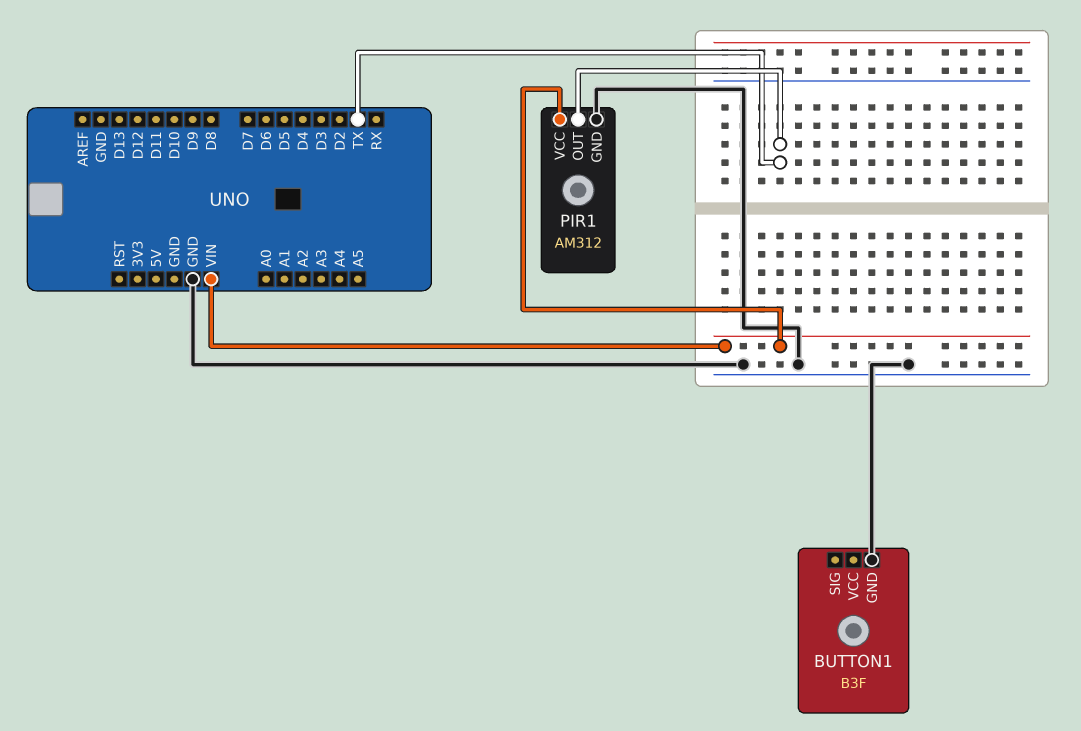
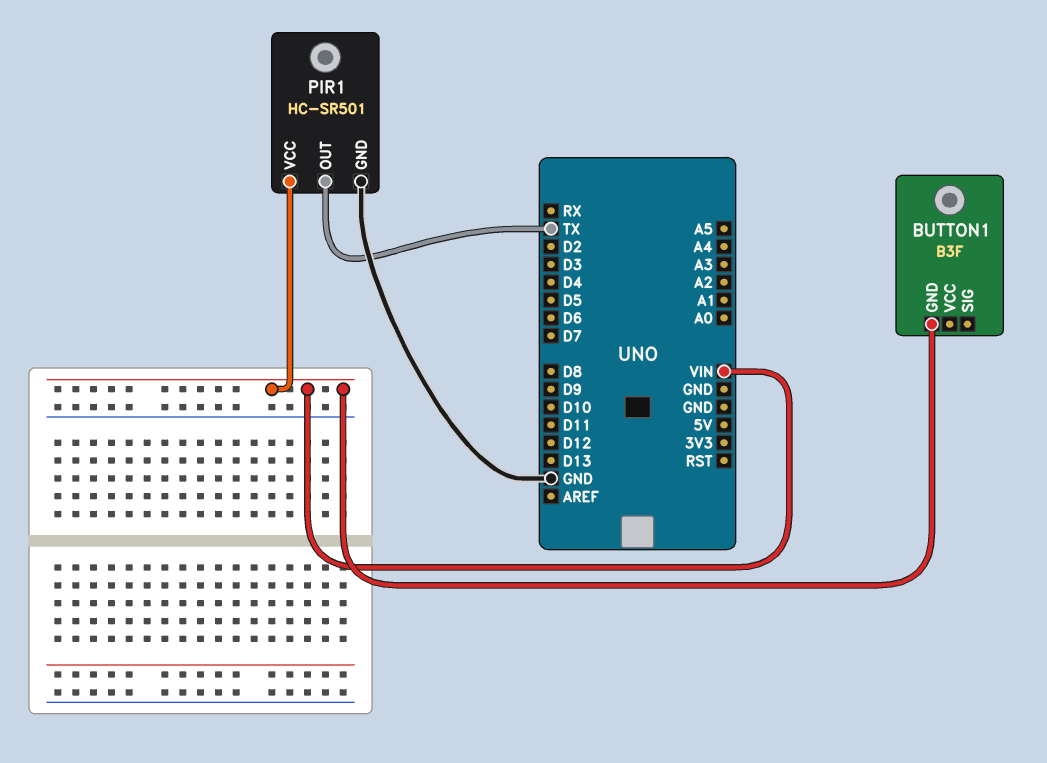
BUTTON1 pin GND: GND -> VIN
PIR1: AM312 -> HC-SR501

